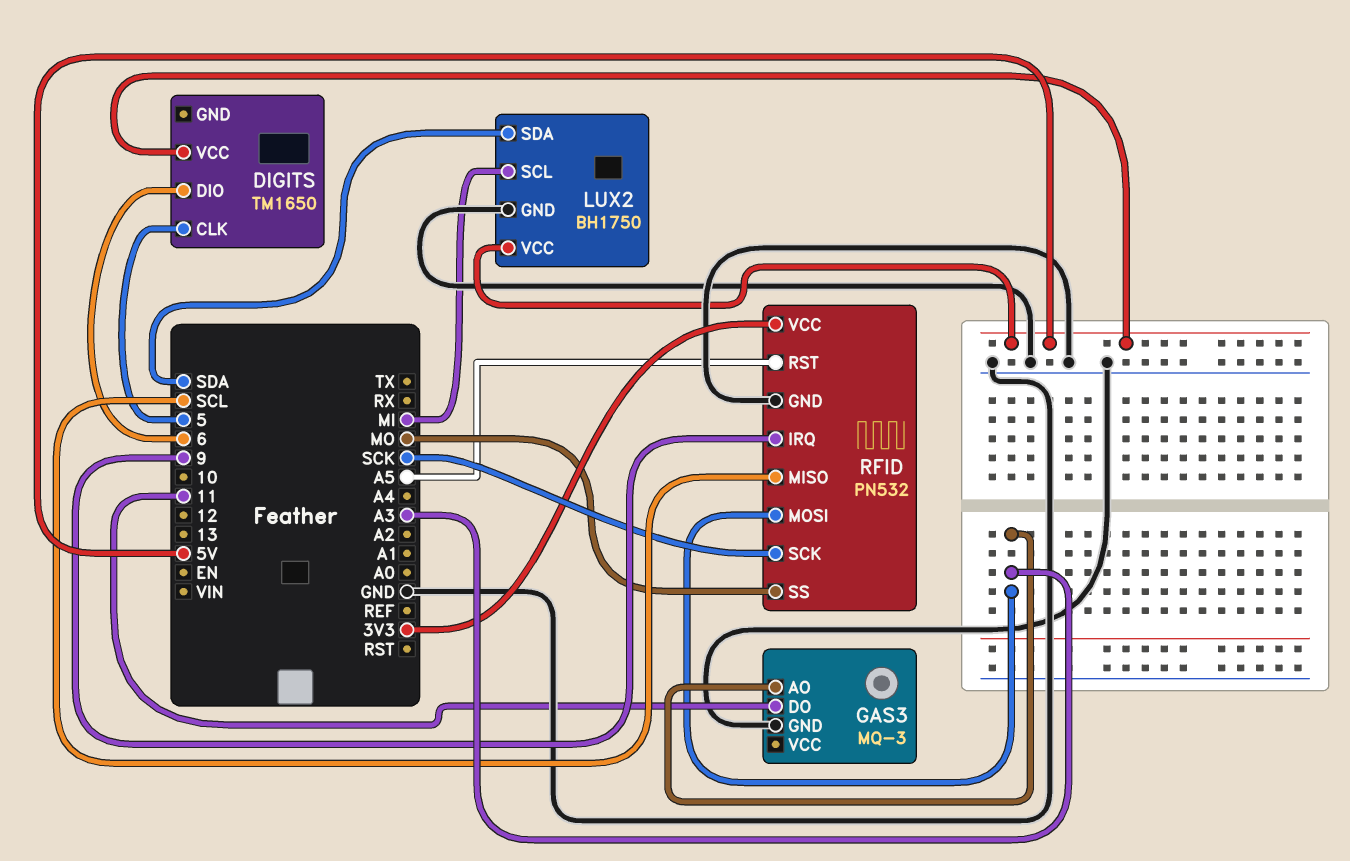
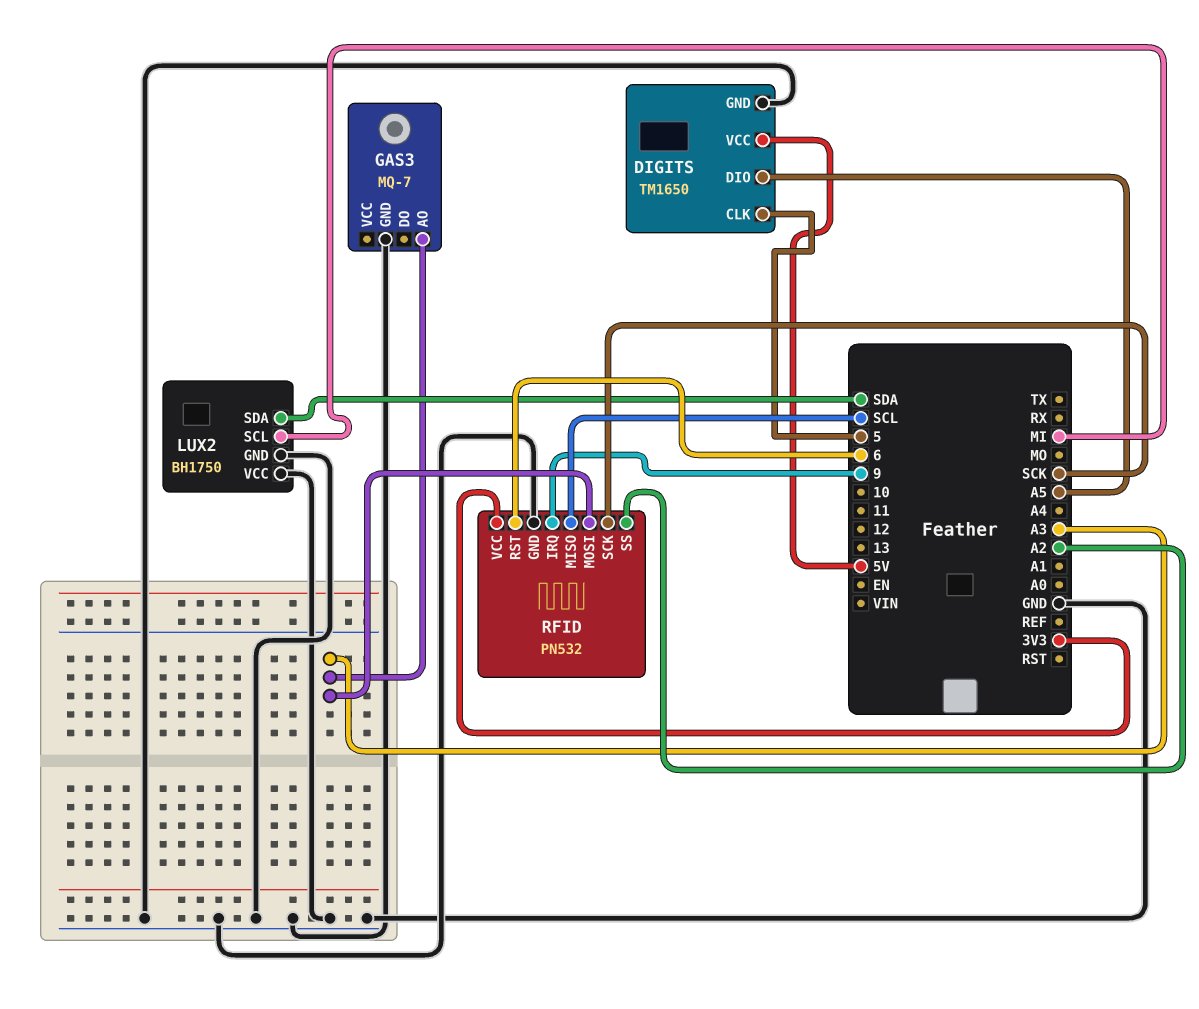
DIGITS pin DIO: 6 -> A5
DIGITS pin GND: none -> GND
GAS3: MQ-3 -> MQ-7
GAS3 pin DO: 11 -> none
LUX2 pin VCC: 5V -> GND
RFID pin RST: A5 -> 6
RFID pin SS: MO -> A2

